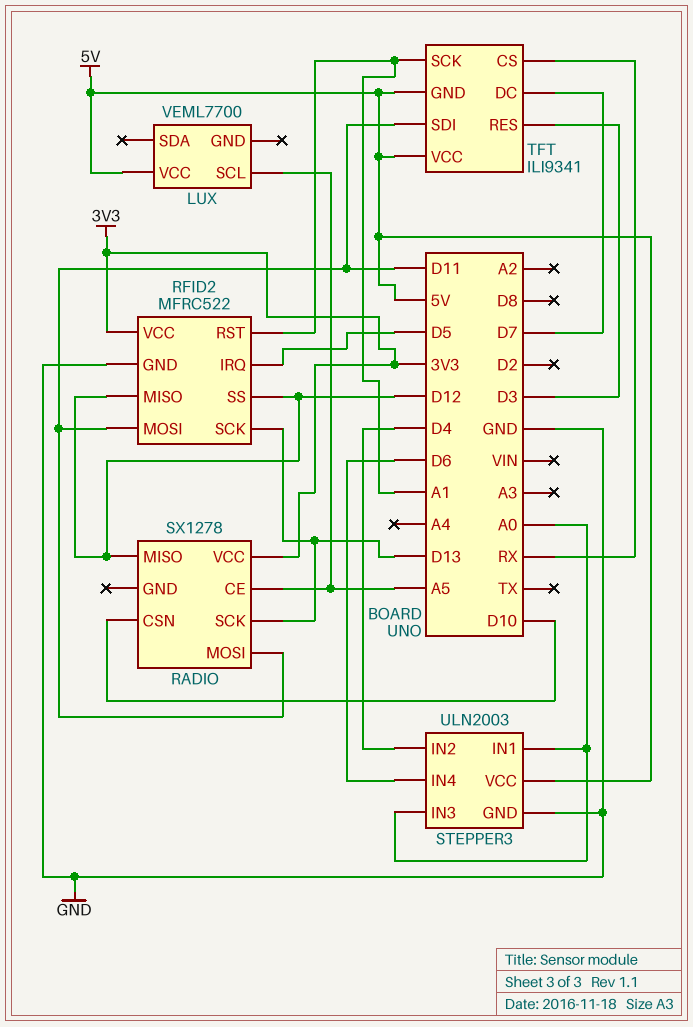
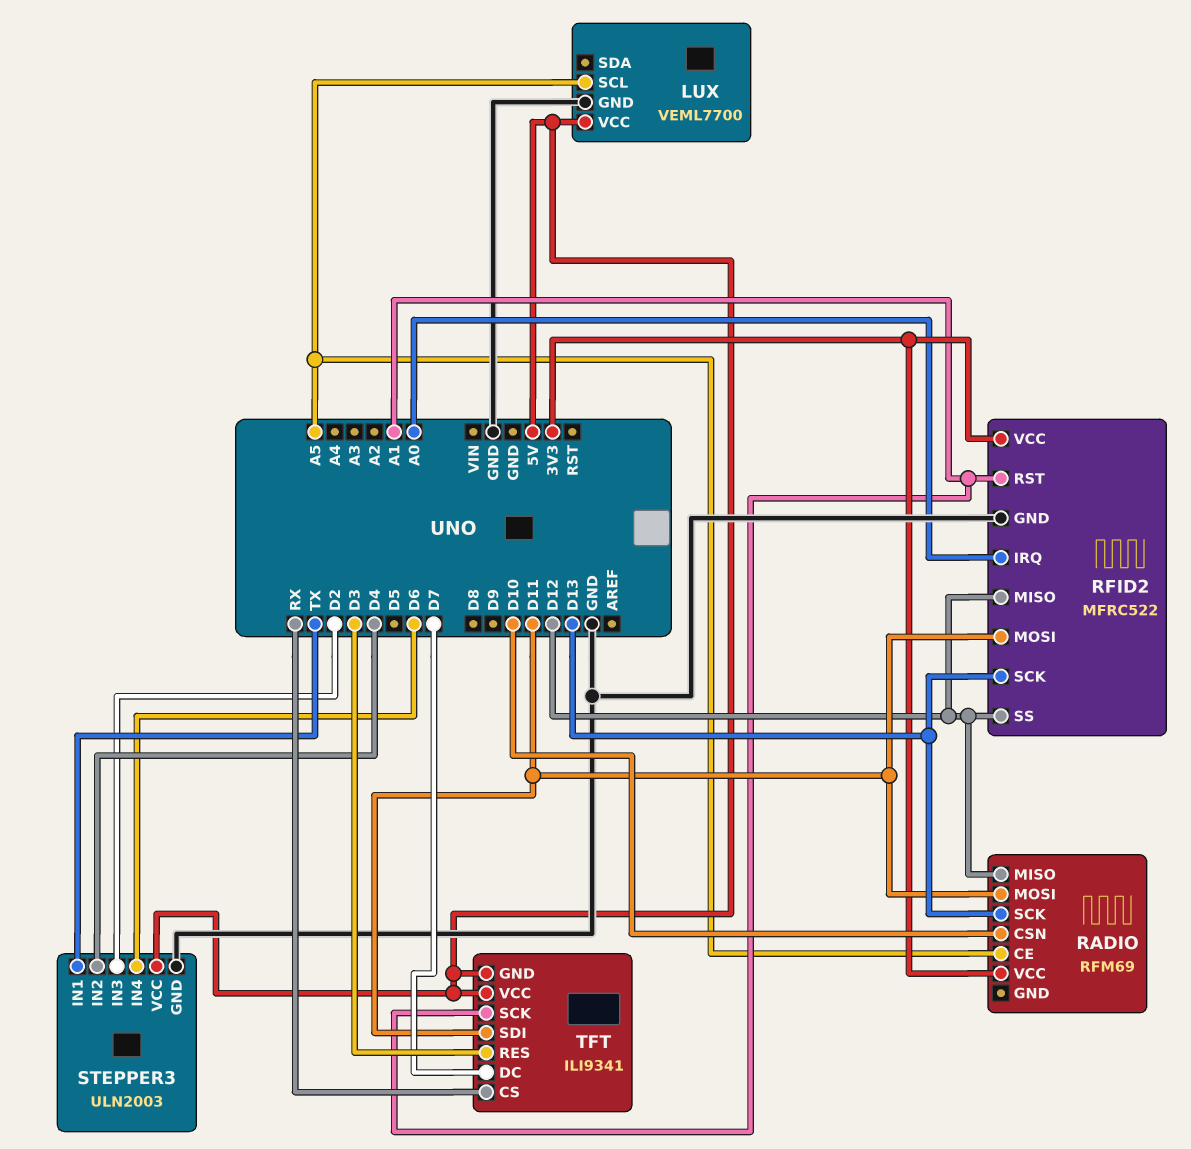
LUX pin GND: none -> GND
RADIO: SX1278 -> RFM69
RFID2 pin IRQ: D5 -> A0
STEPPER3 pin IN1: A0 -> TX
STEPPER3 pin IN3: A0 -> D2

